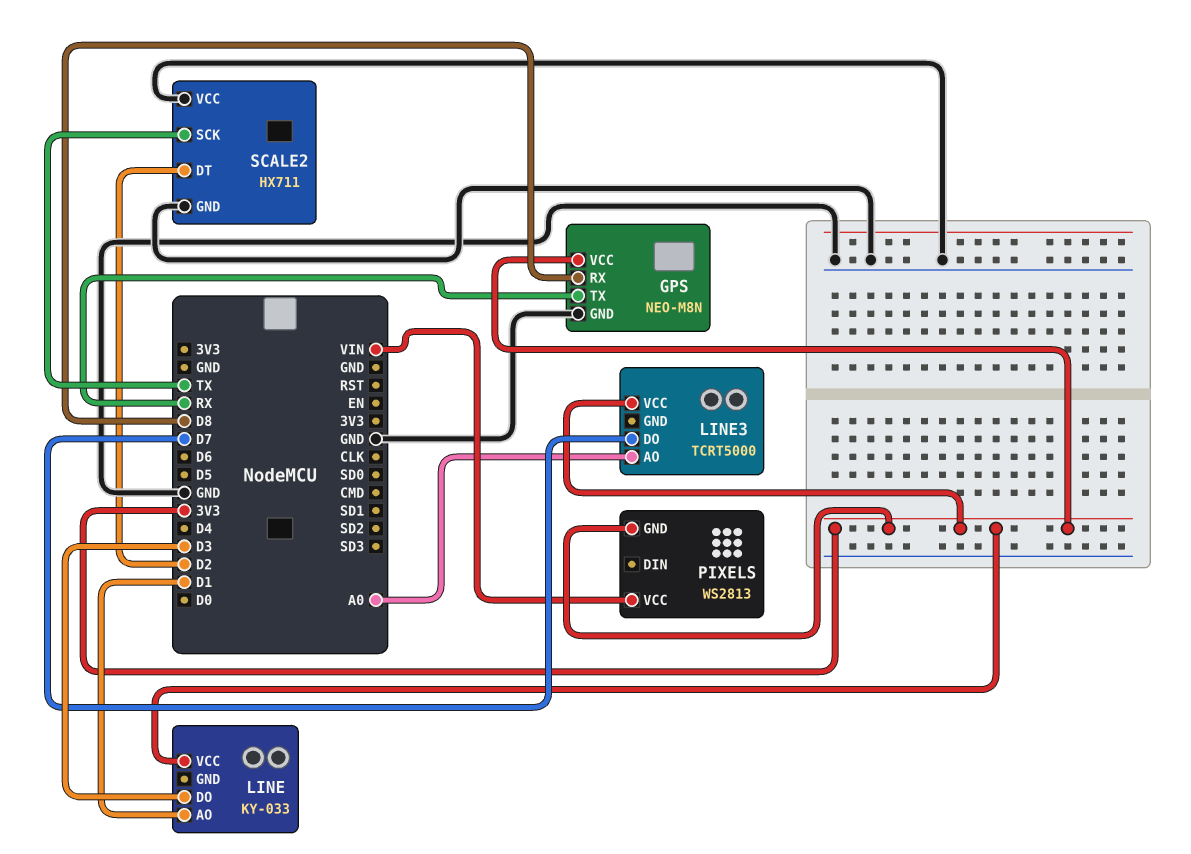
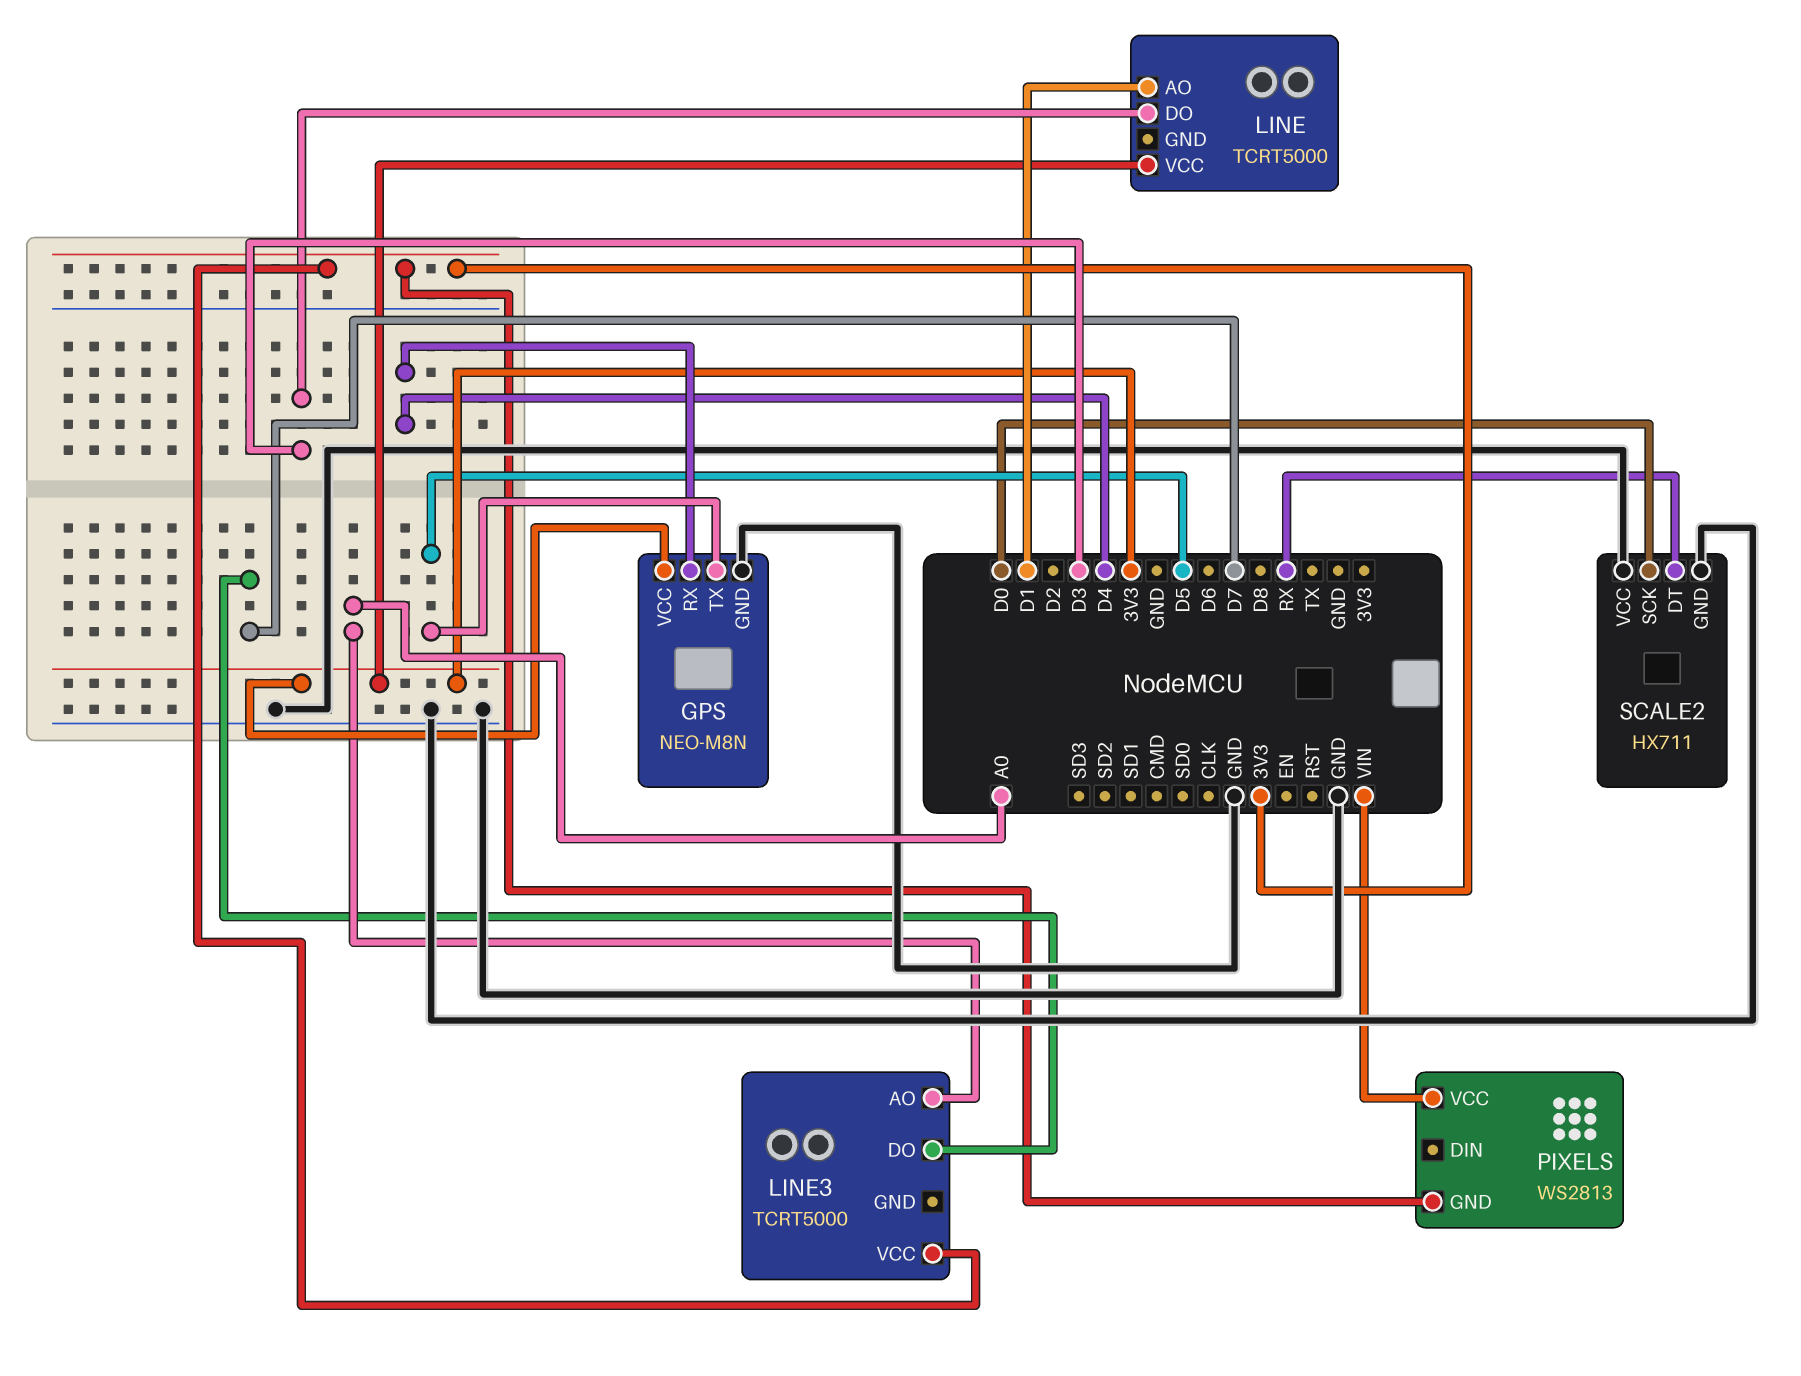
GPS pin RX: D8 -> D4
GPS pin TX: RX -> D5
LINE: KY-033 -> TCRT5000
SCALE2 pin DT: D2 -> RX
SCALE2 pin SCK: TX -> D0

